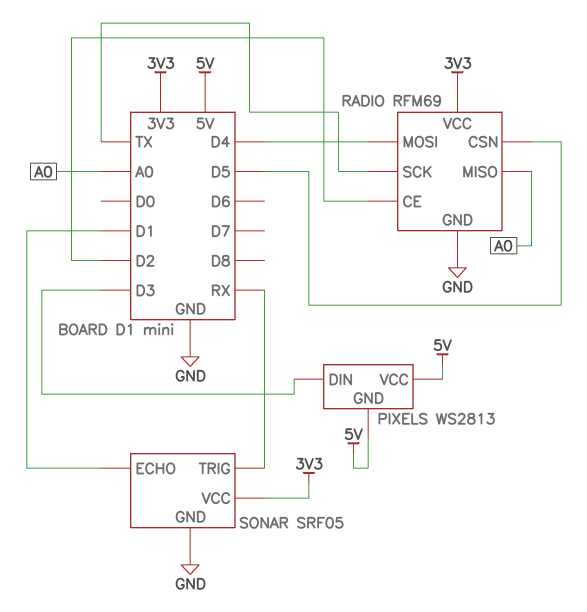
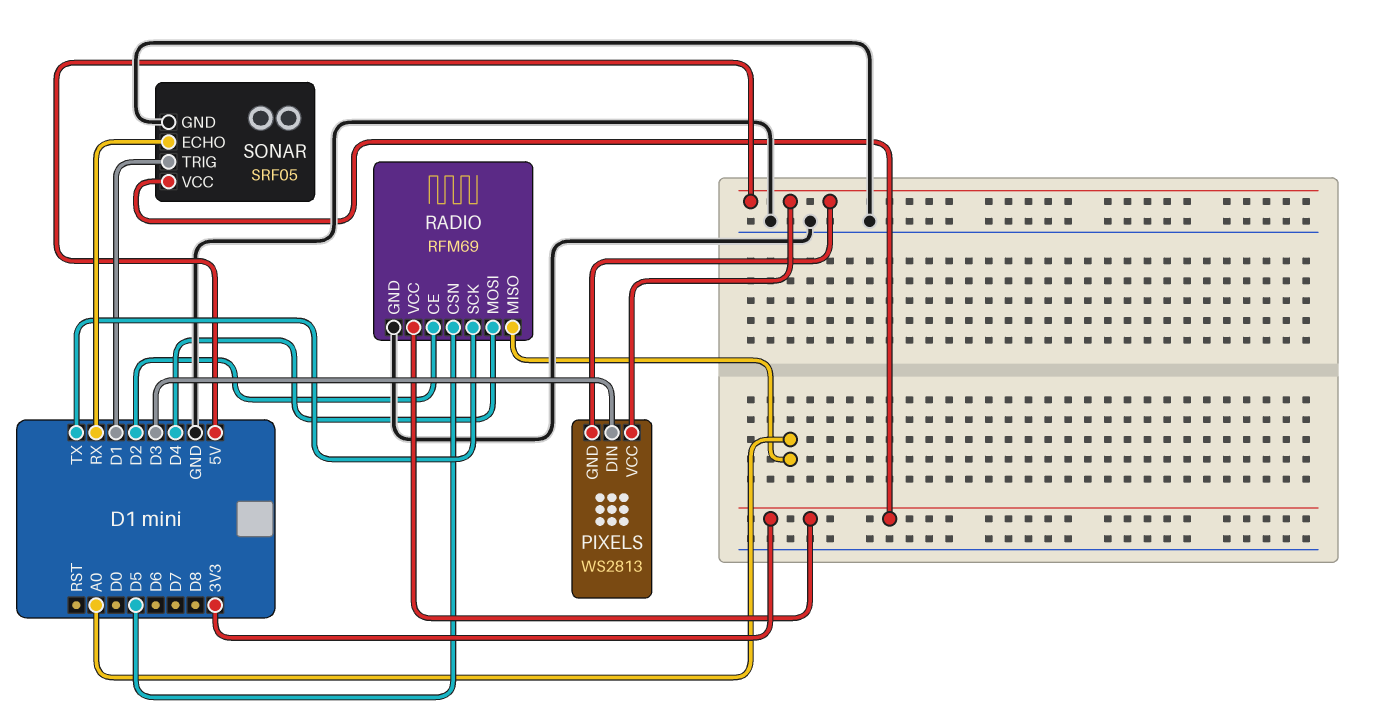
SONAR pin ECHO: D1 -> RX
SONAR pin TRIG: RX -> D1

